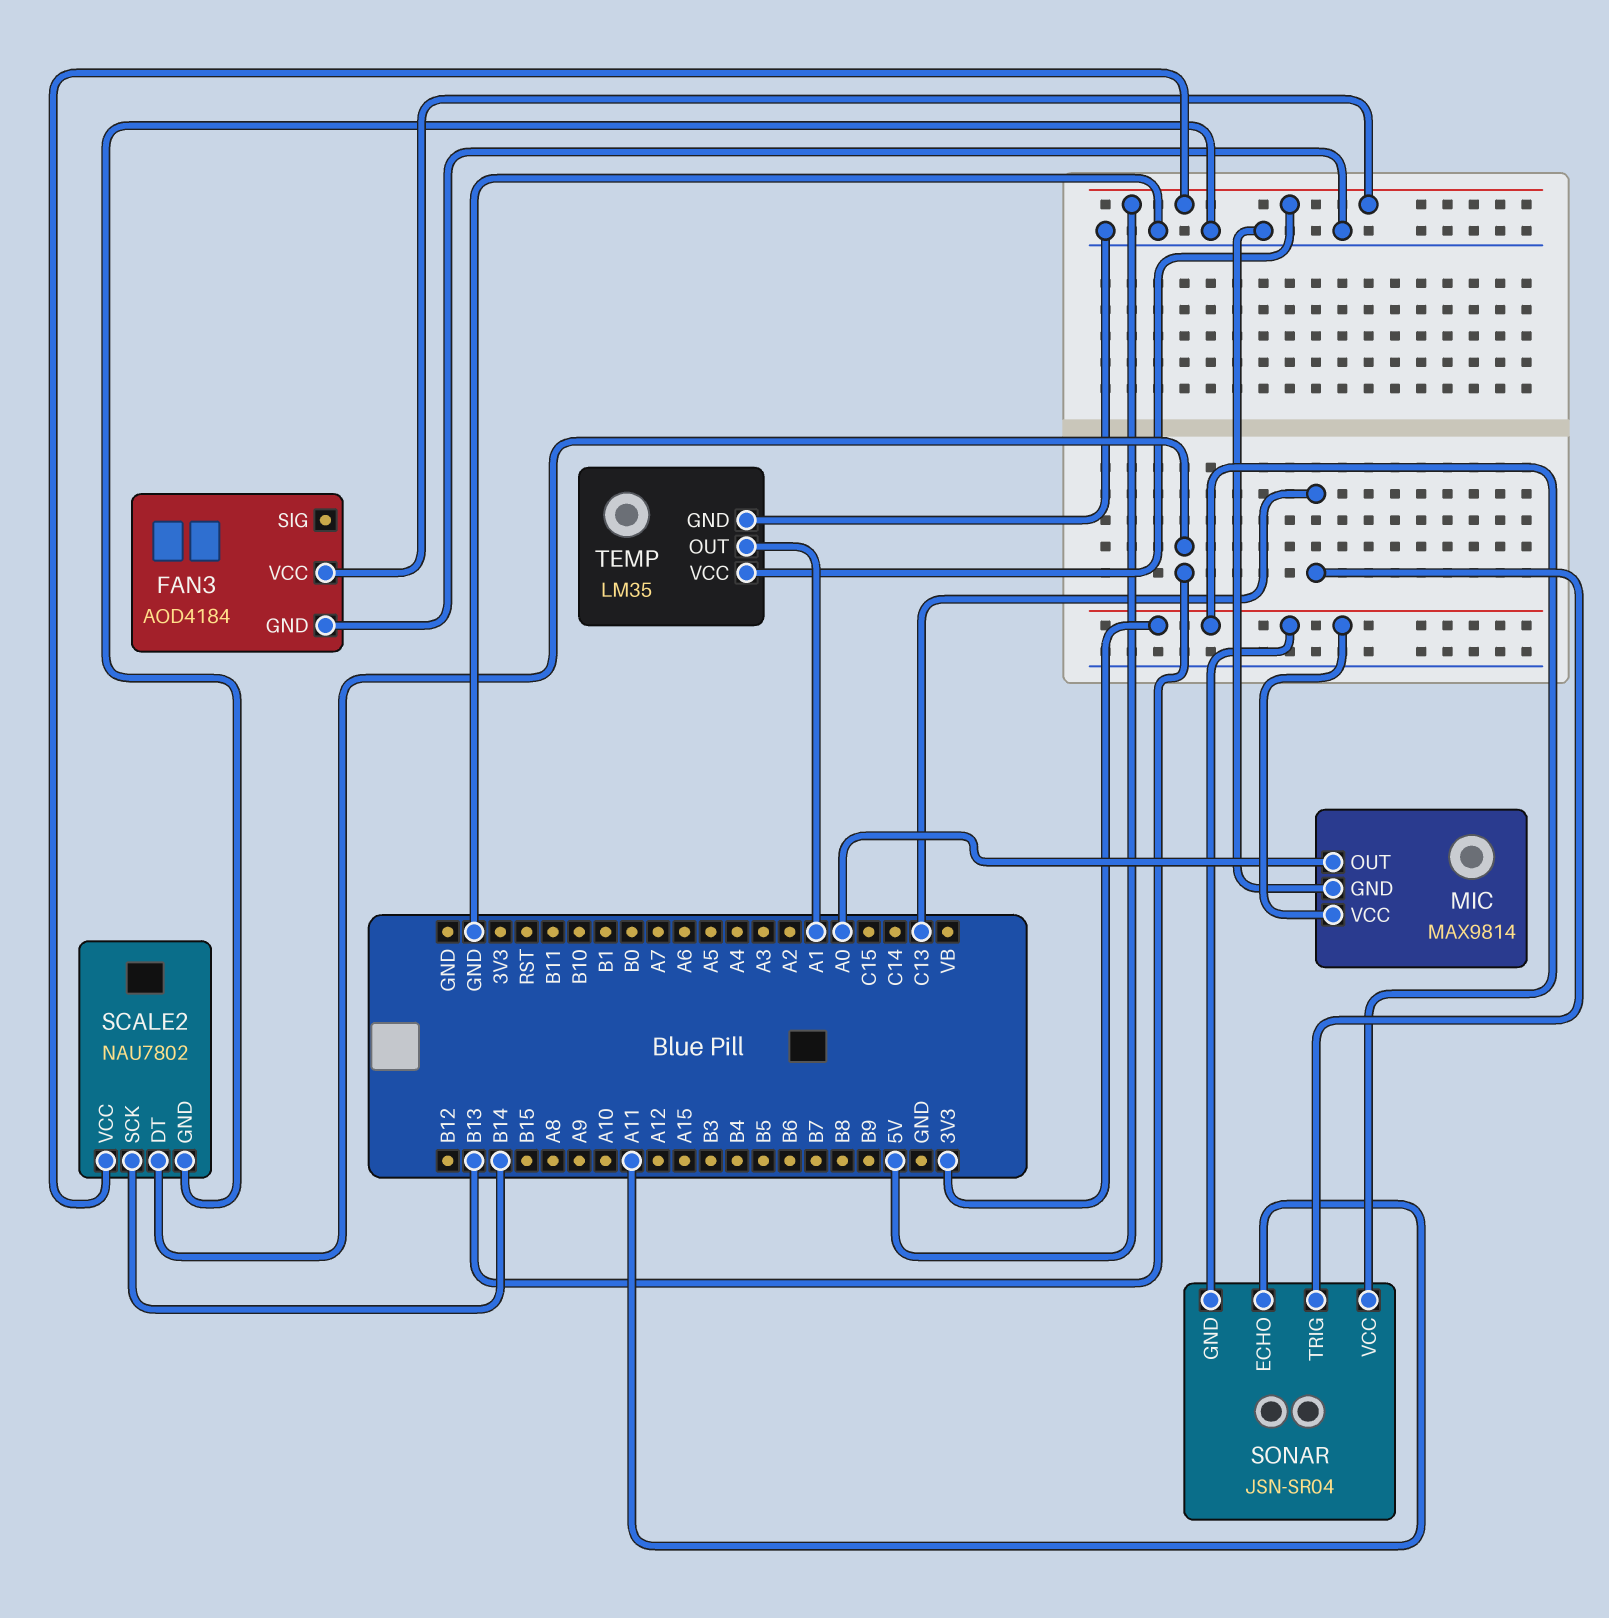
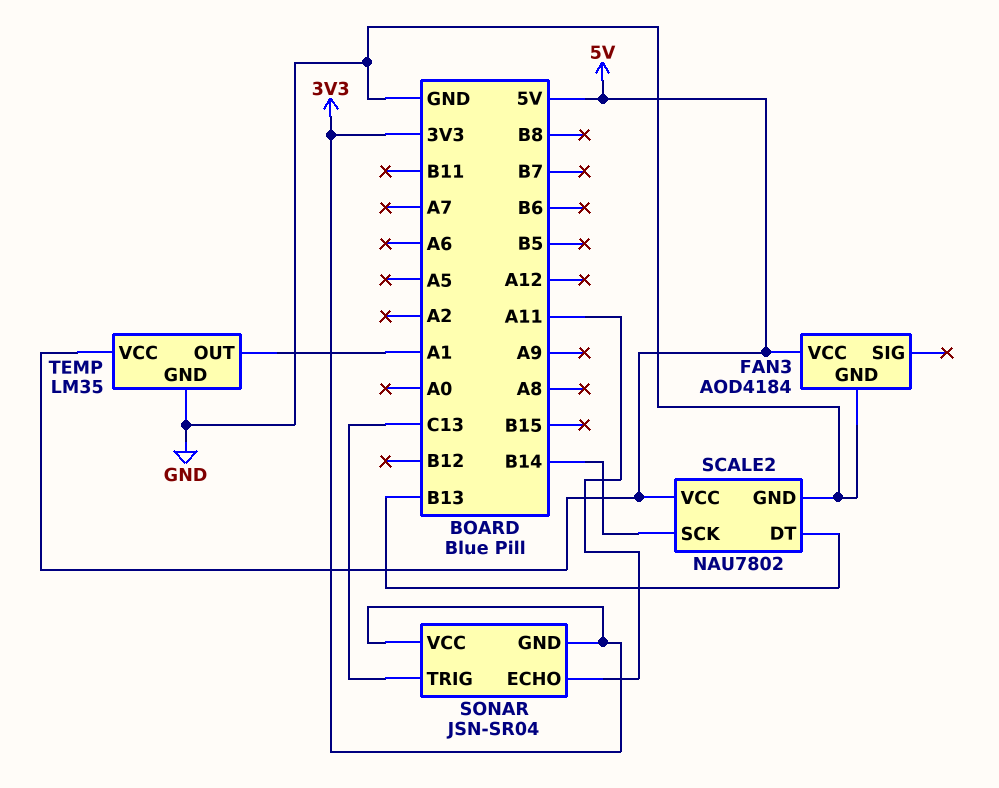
MIC: MAX9814 -> none
MIC pin GND: GND -> none
MIC pin OUT: A0 -> none
MIC pin VCC: 3V3 -> none

